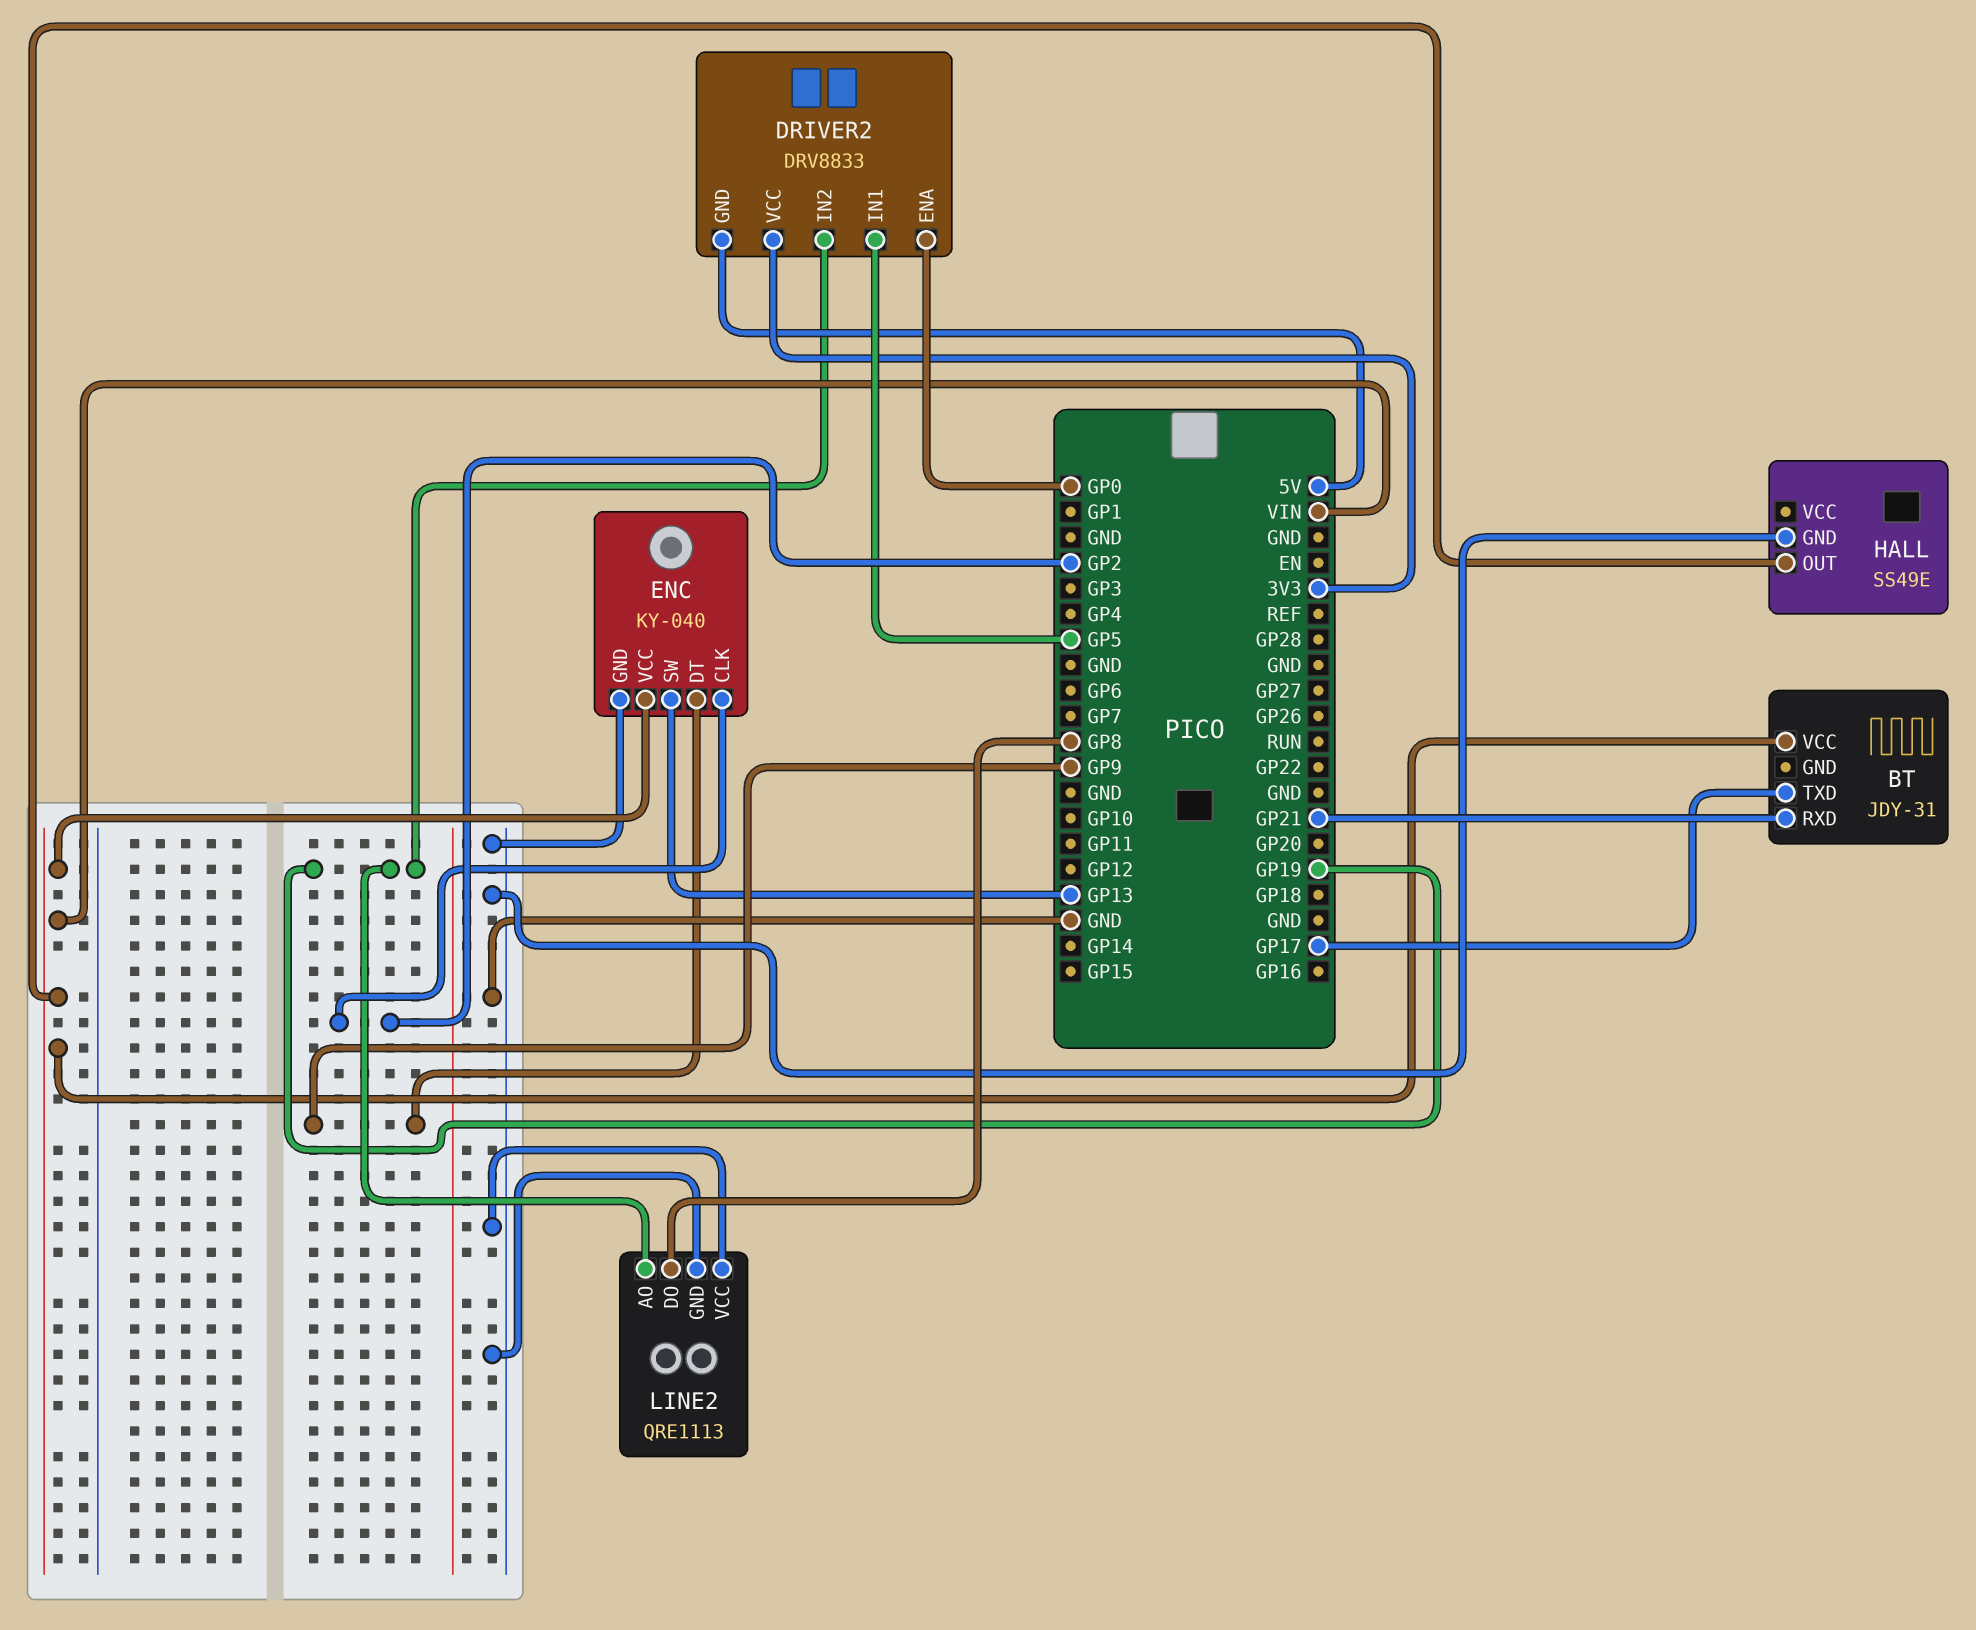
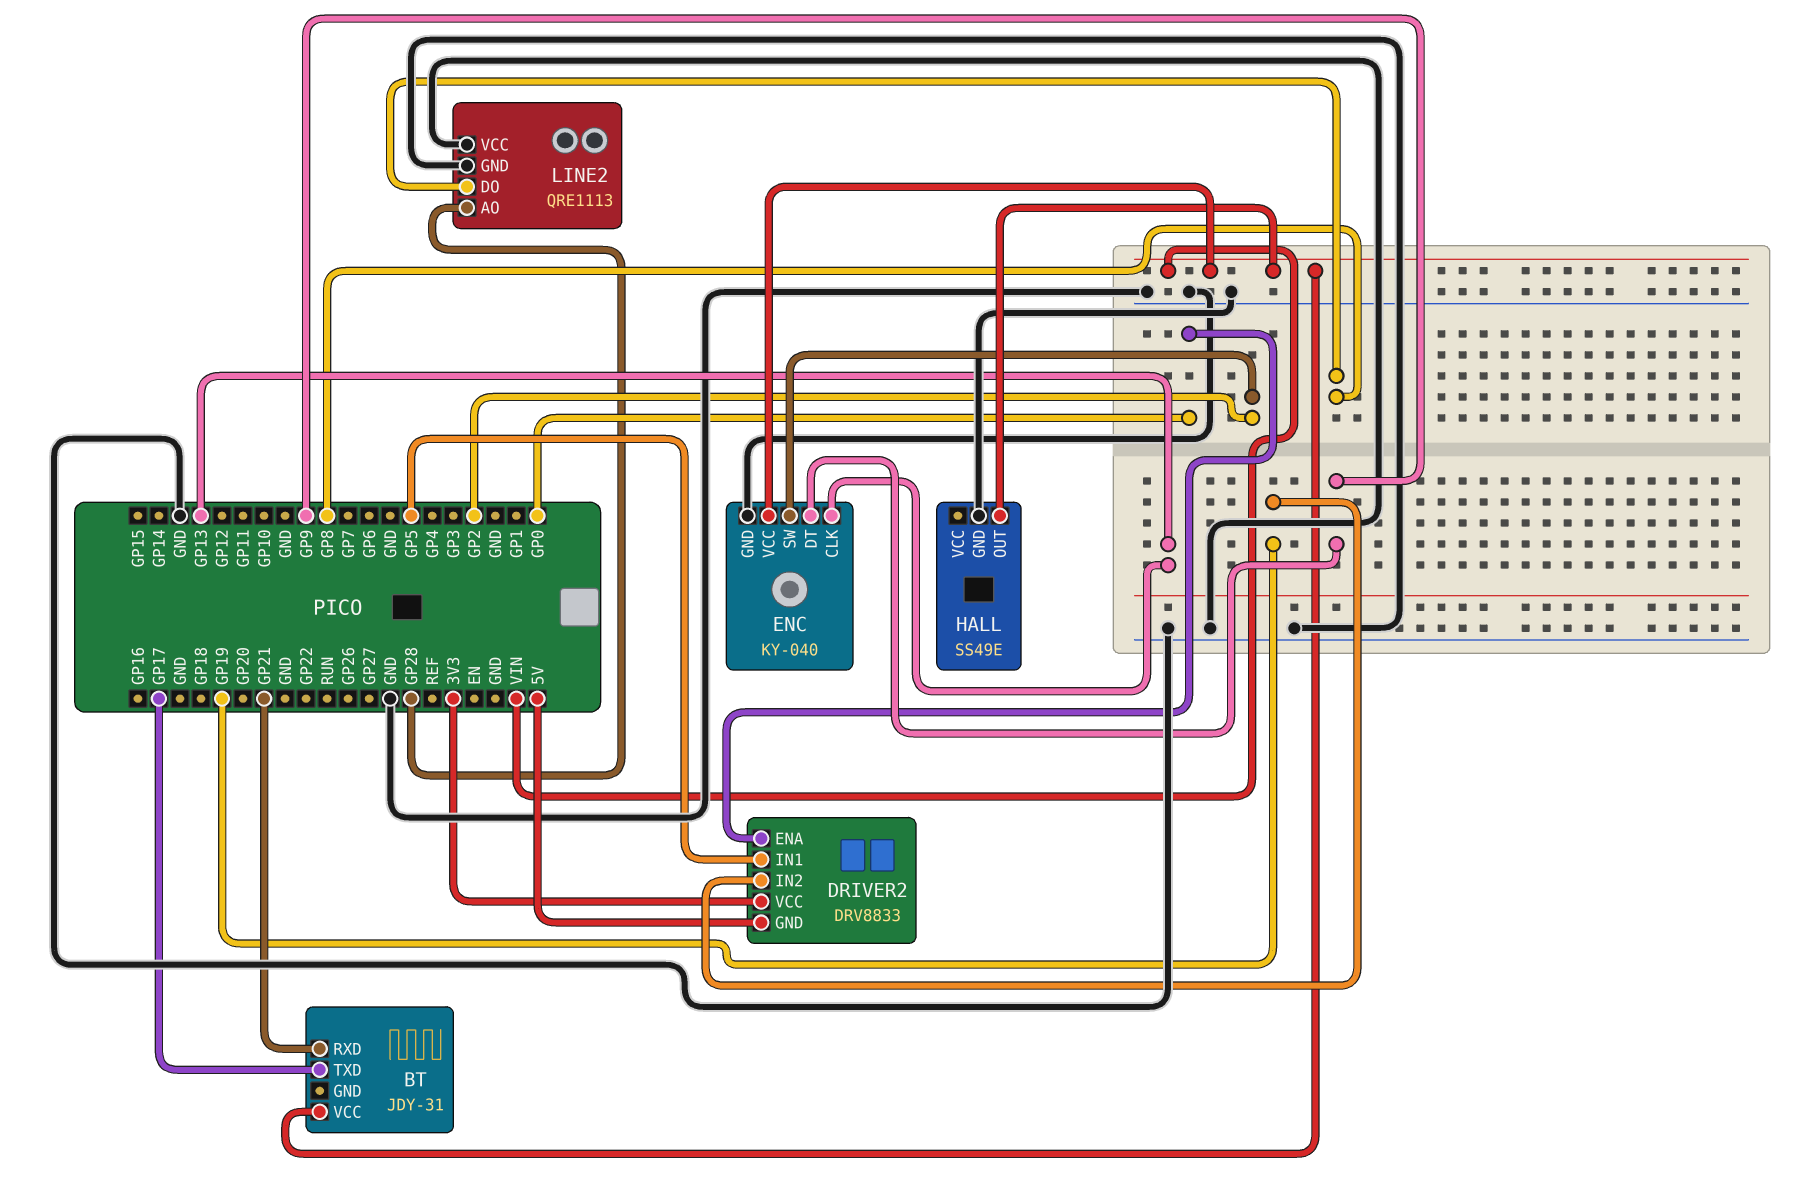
ENC pin CLK: GP2 -> GP13
ENC pin SW: GP13 -> GP2
LINE2 pin AO: GP19 -> GP28

